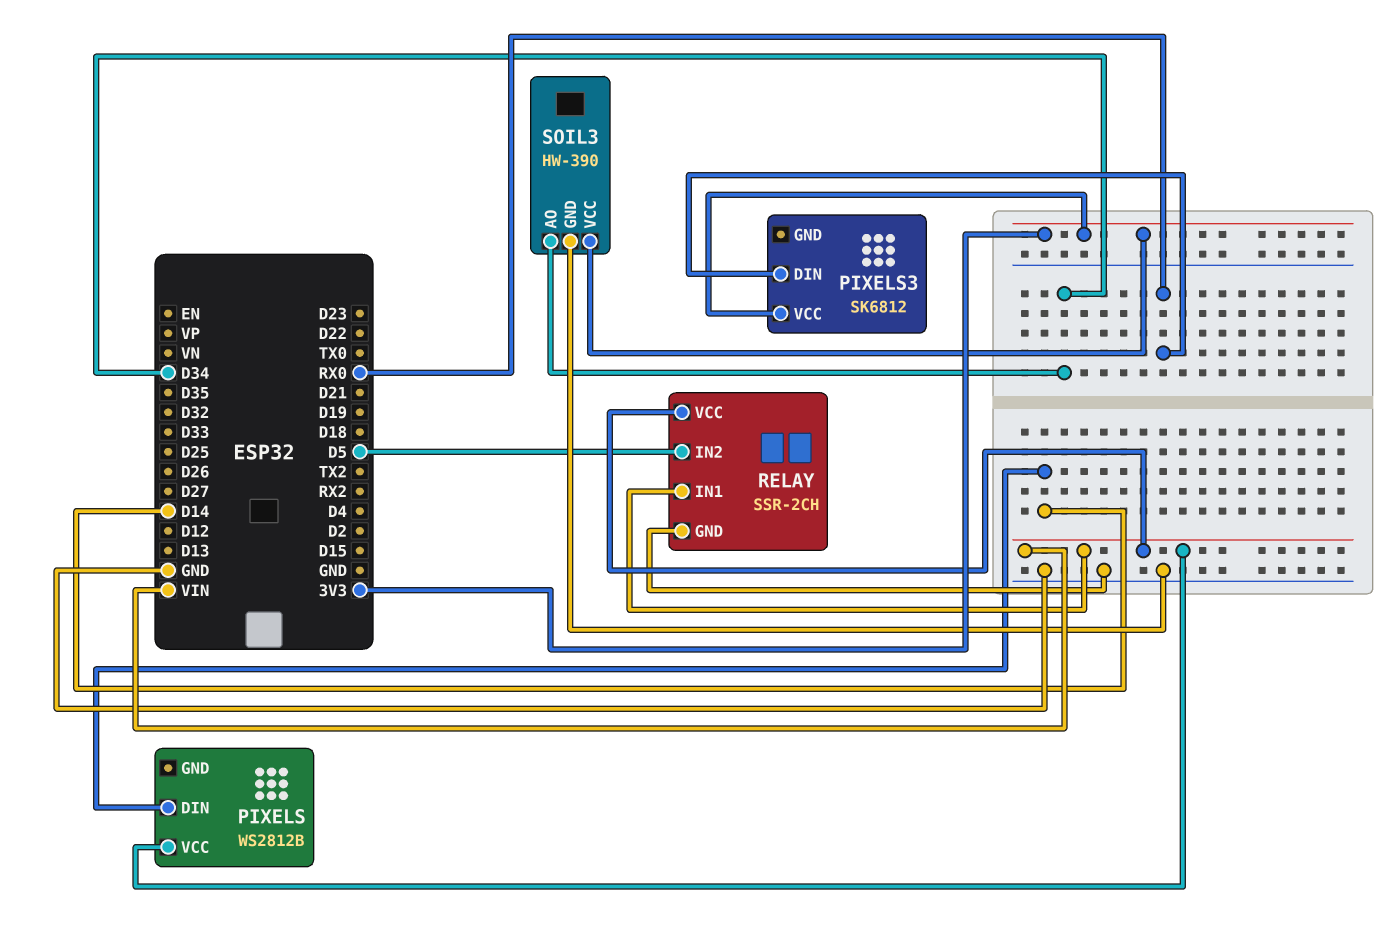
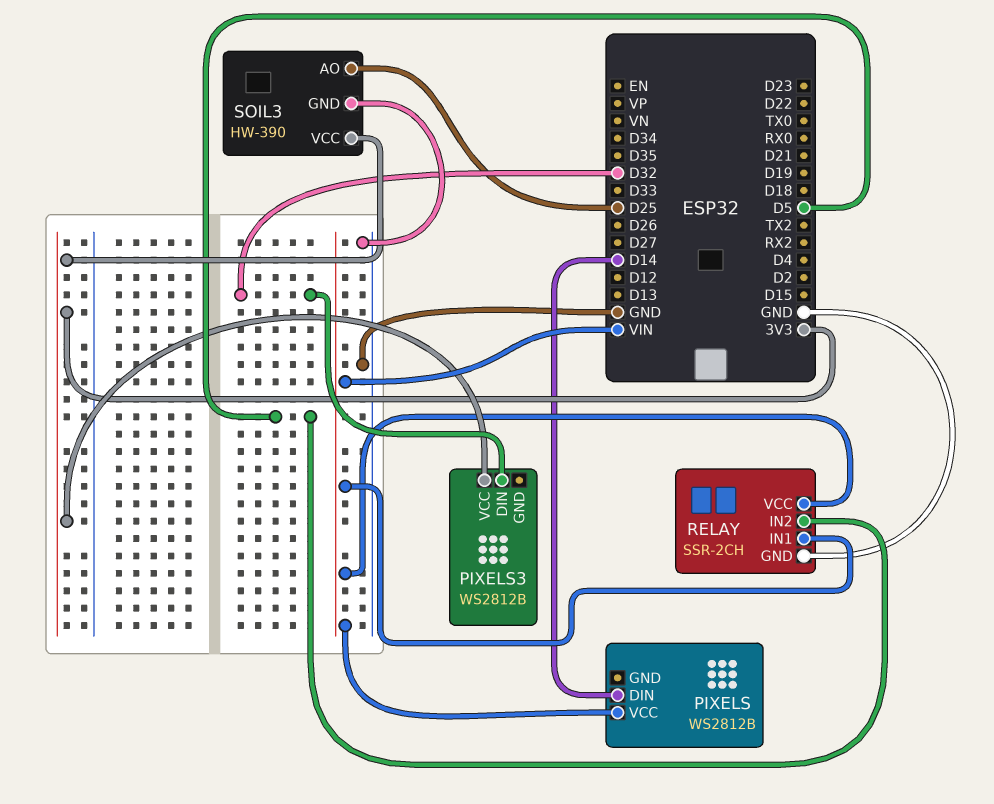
PIXELS3: SK6812 -> WS2812B
PIXELS3 pin DIN: RX0 -> D32
SOIL3 pin AO: D34 -> D25

